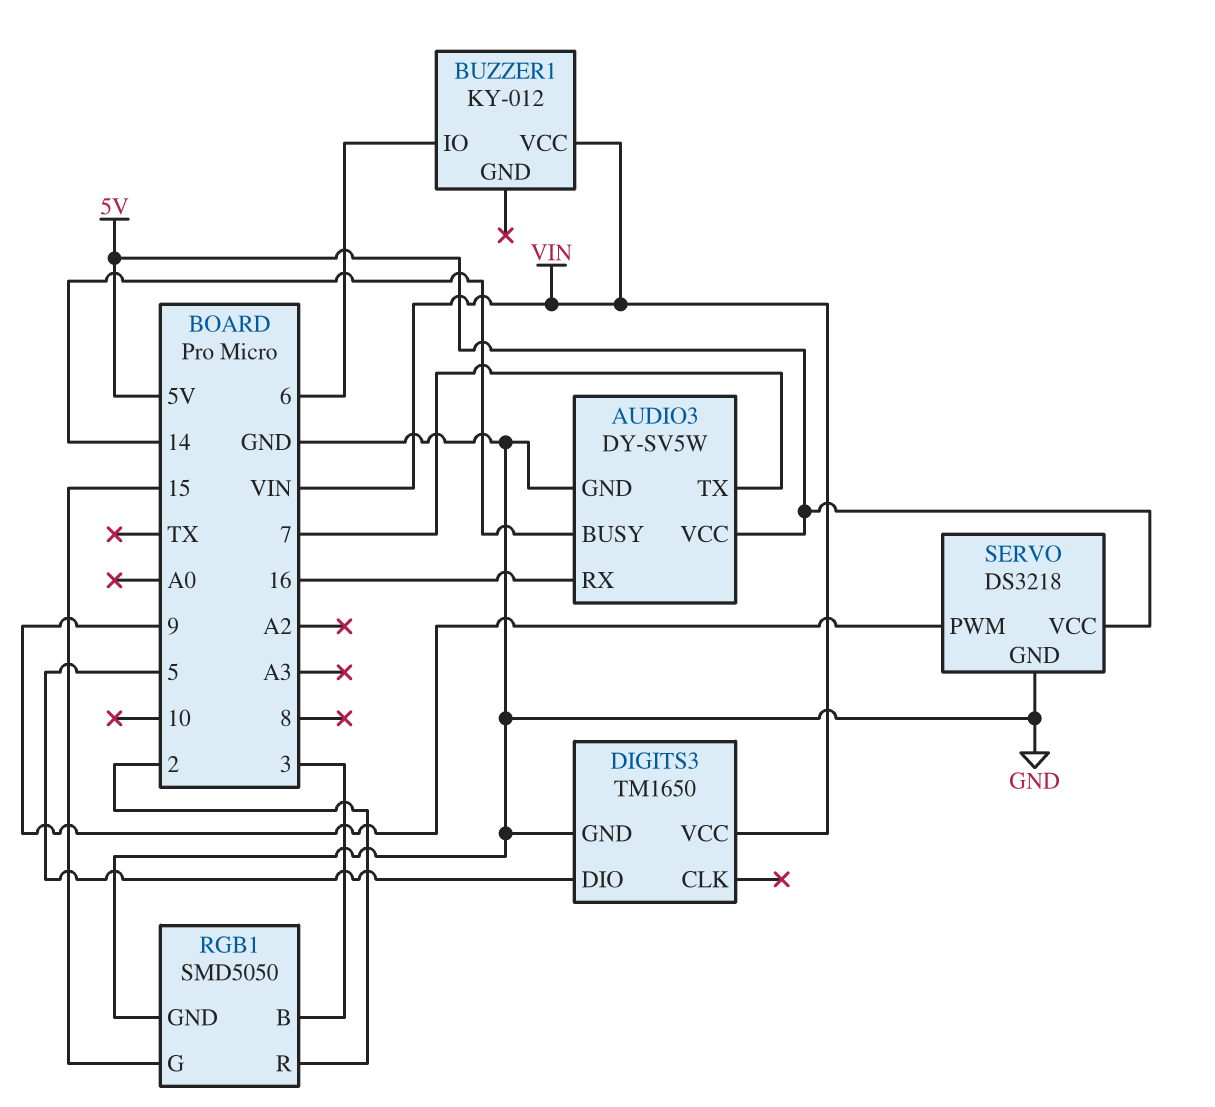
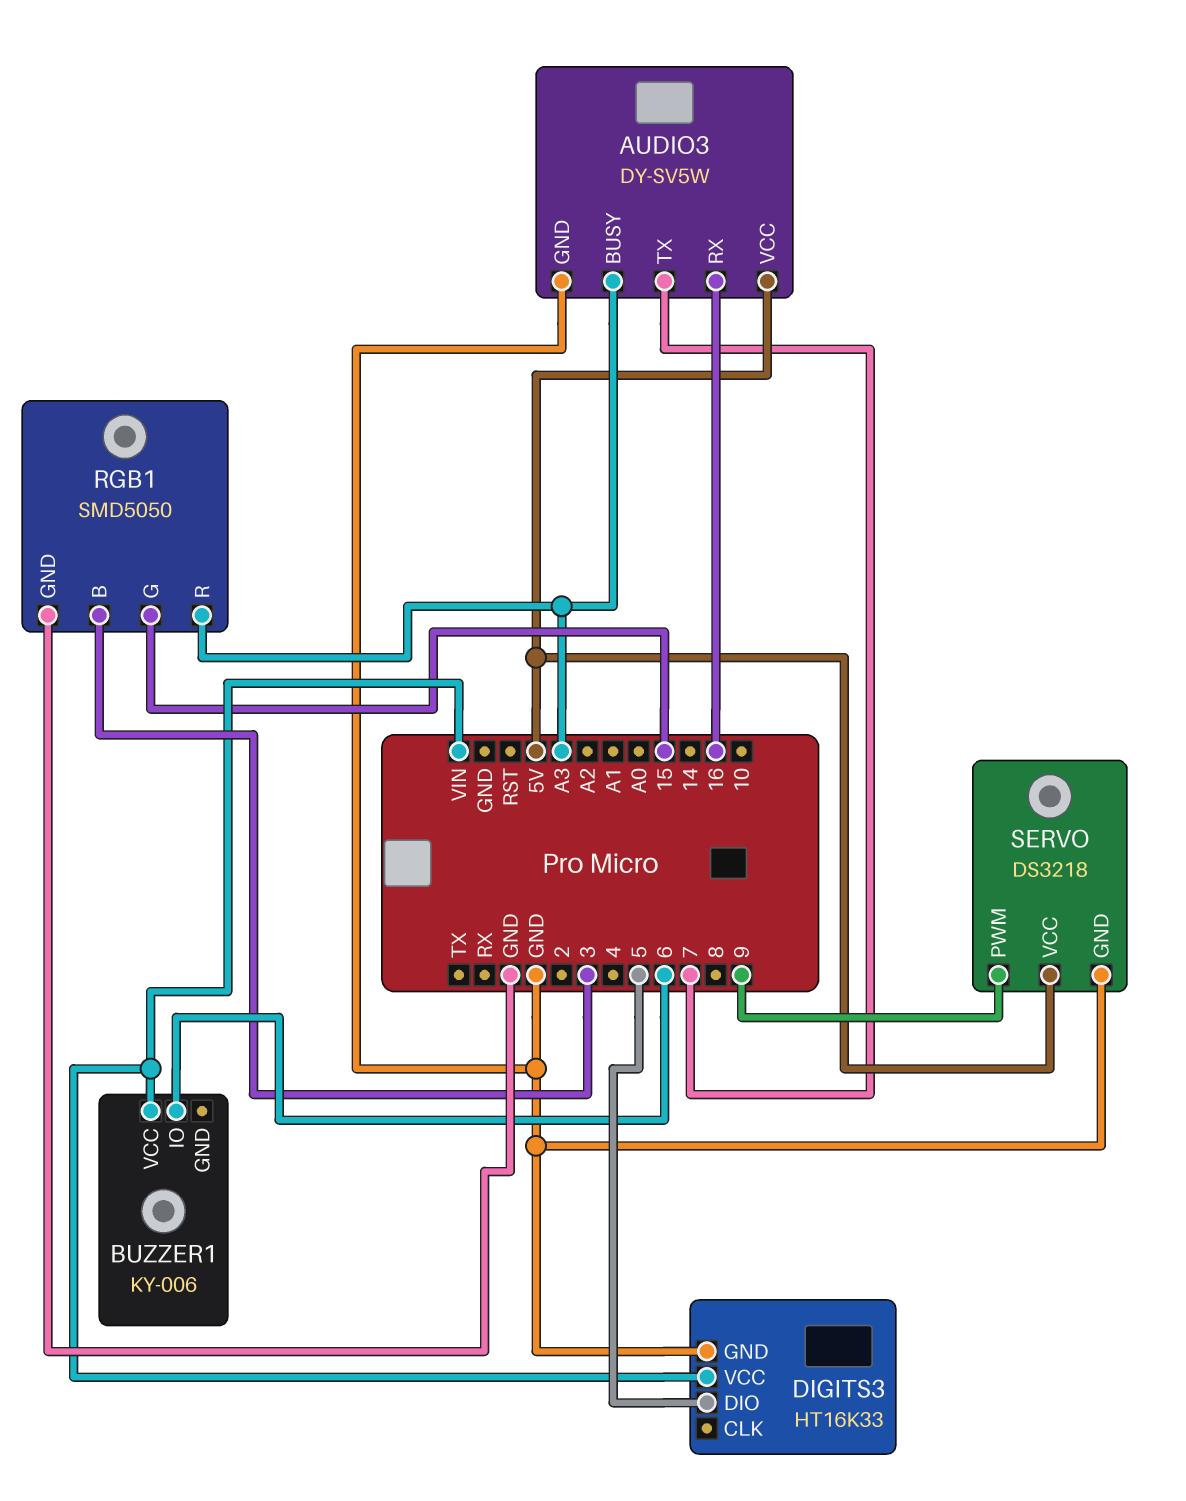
AUDIO3 pin BUSY: 14 -> A3
BUZZER1: KY-012 -> KY-006
DIGITS3: TM1650 -> HT16K33
RGB1 pin R: 2 -> A3

